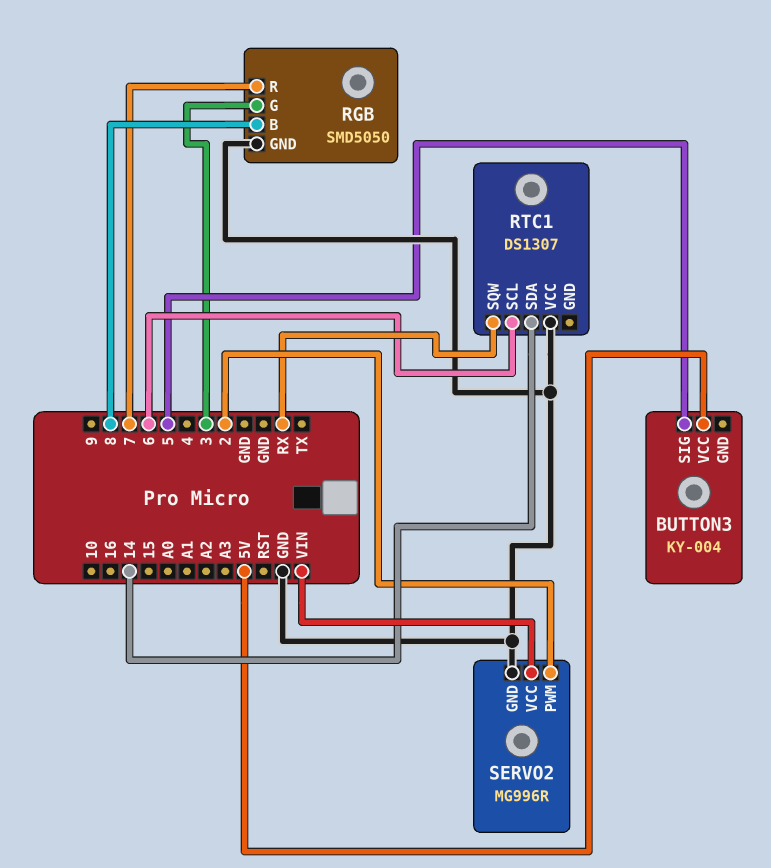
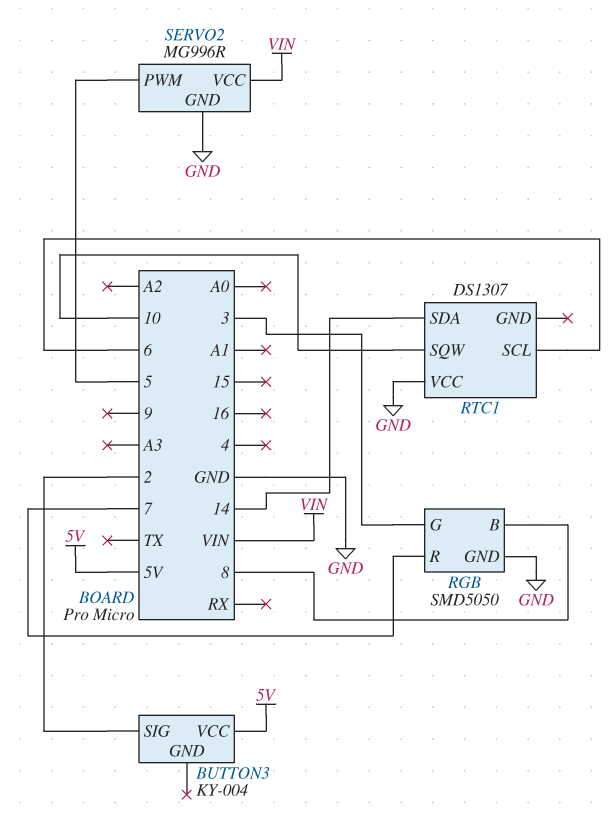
BUTTON3 pin SIG: 5 -> 2
RTC1 pin SQW: RX -> 10
SERVO2 pin PWM: 2 -> 5

